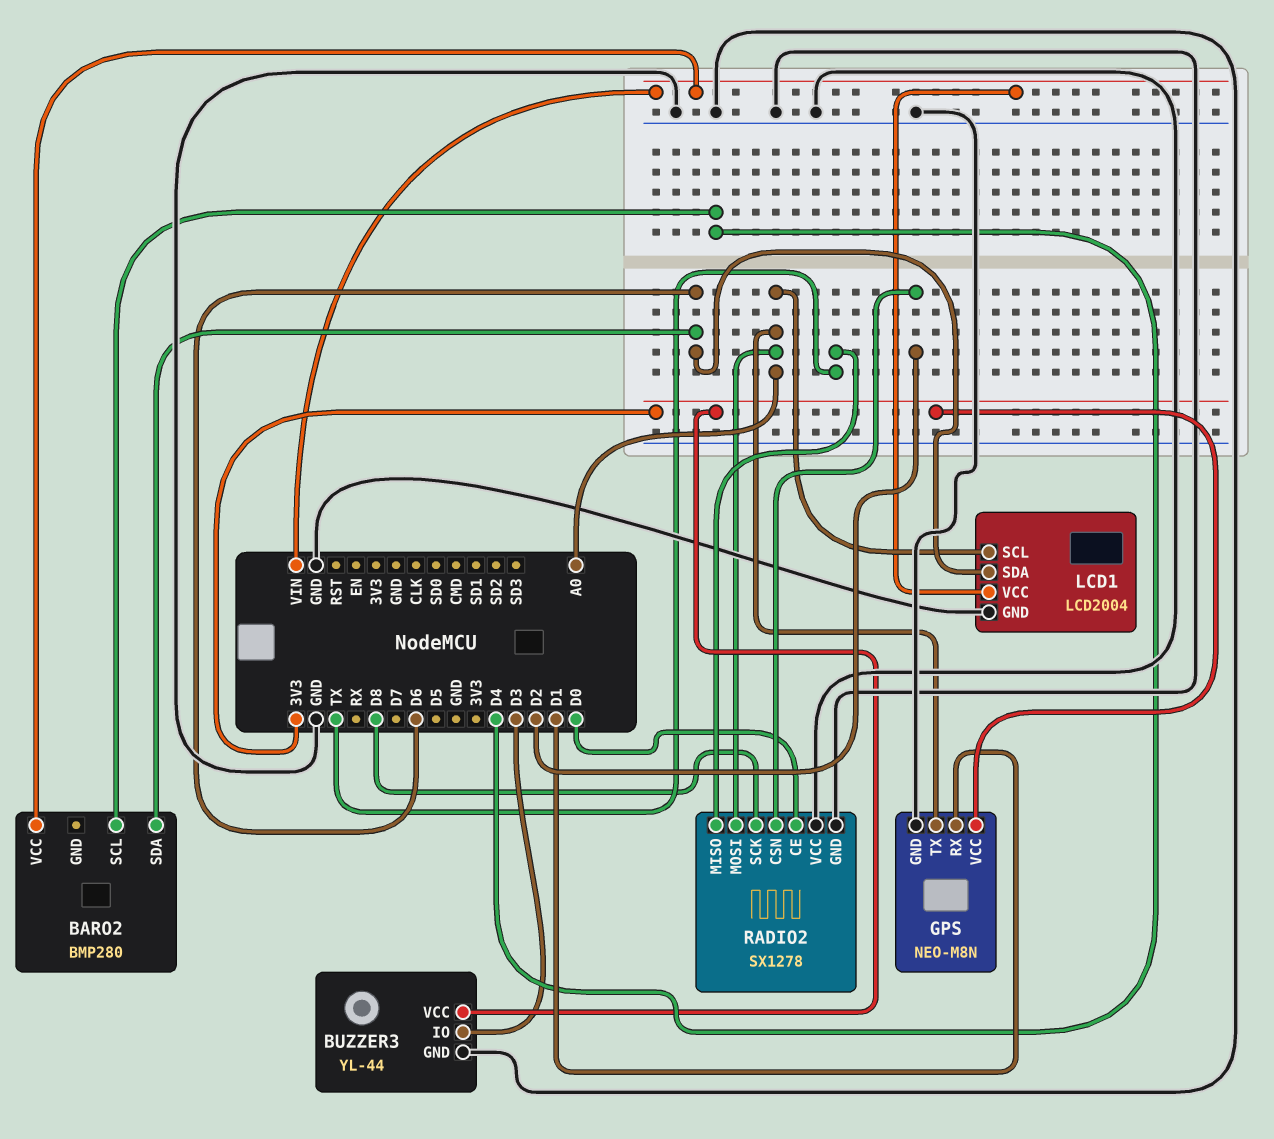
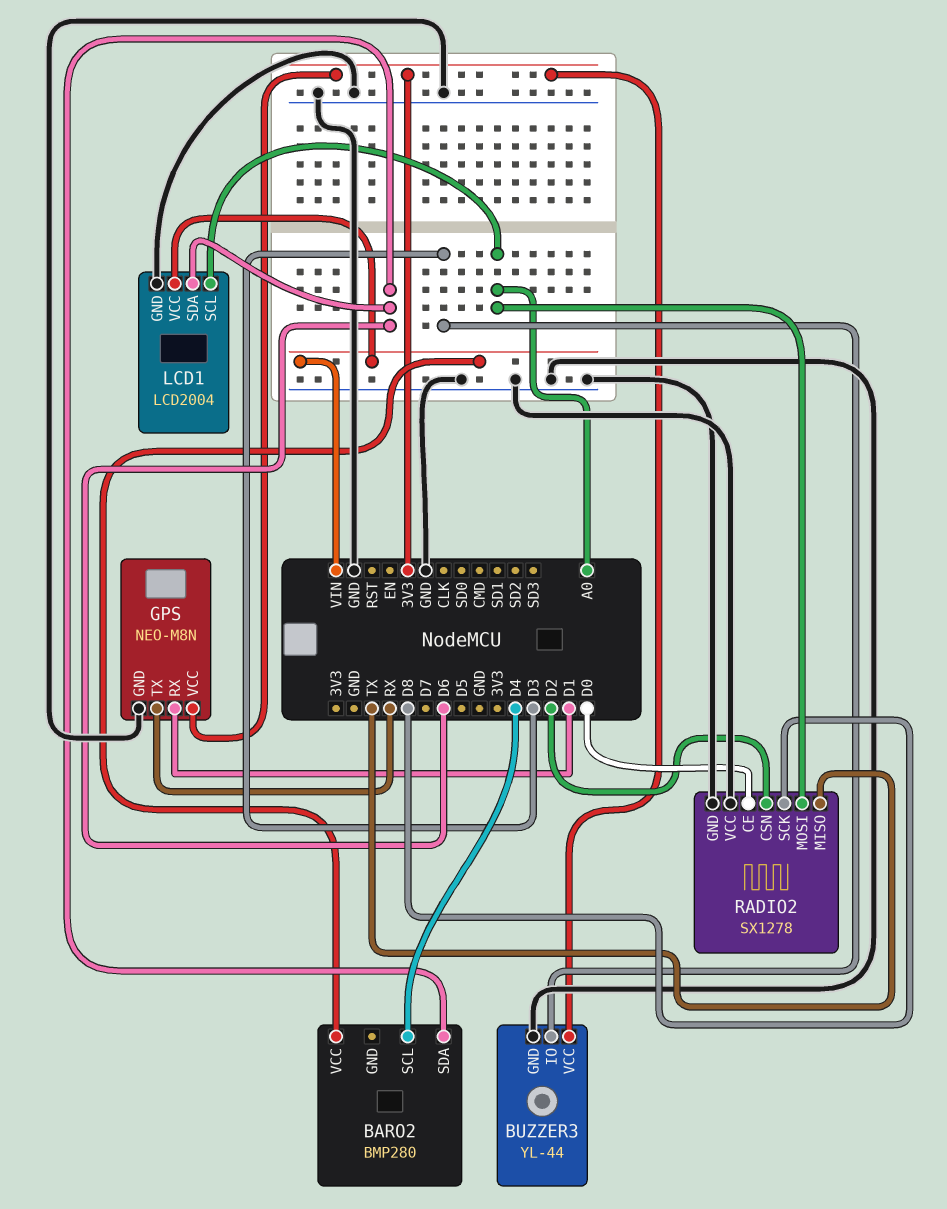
GPS pin TX: A0 -> RX

